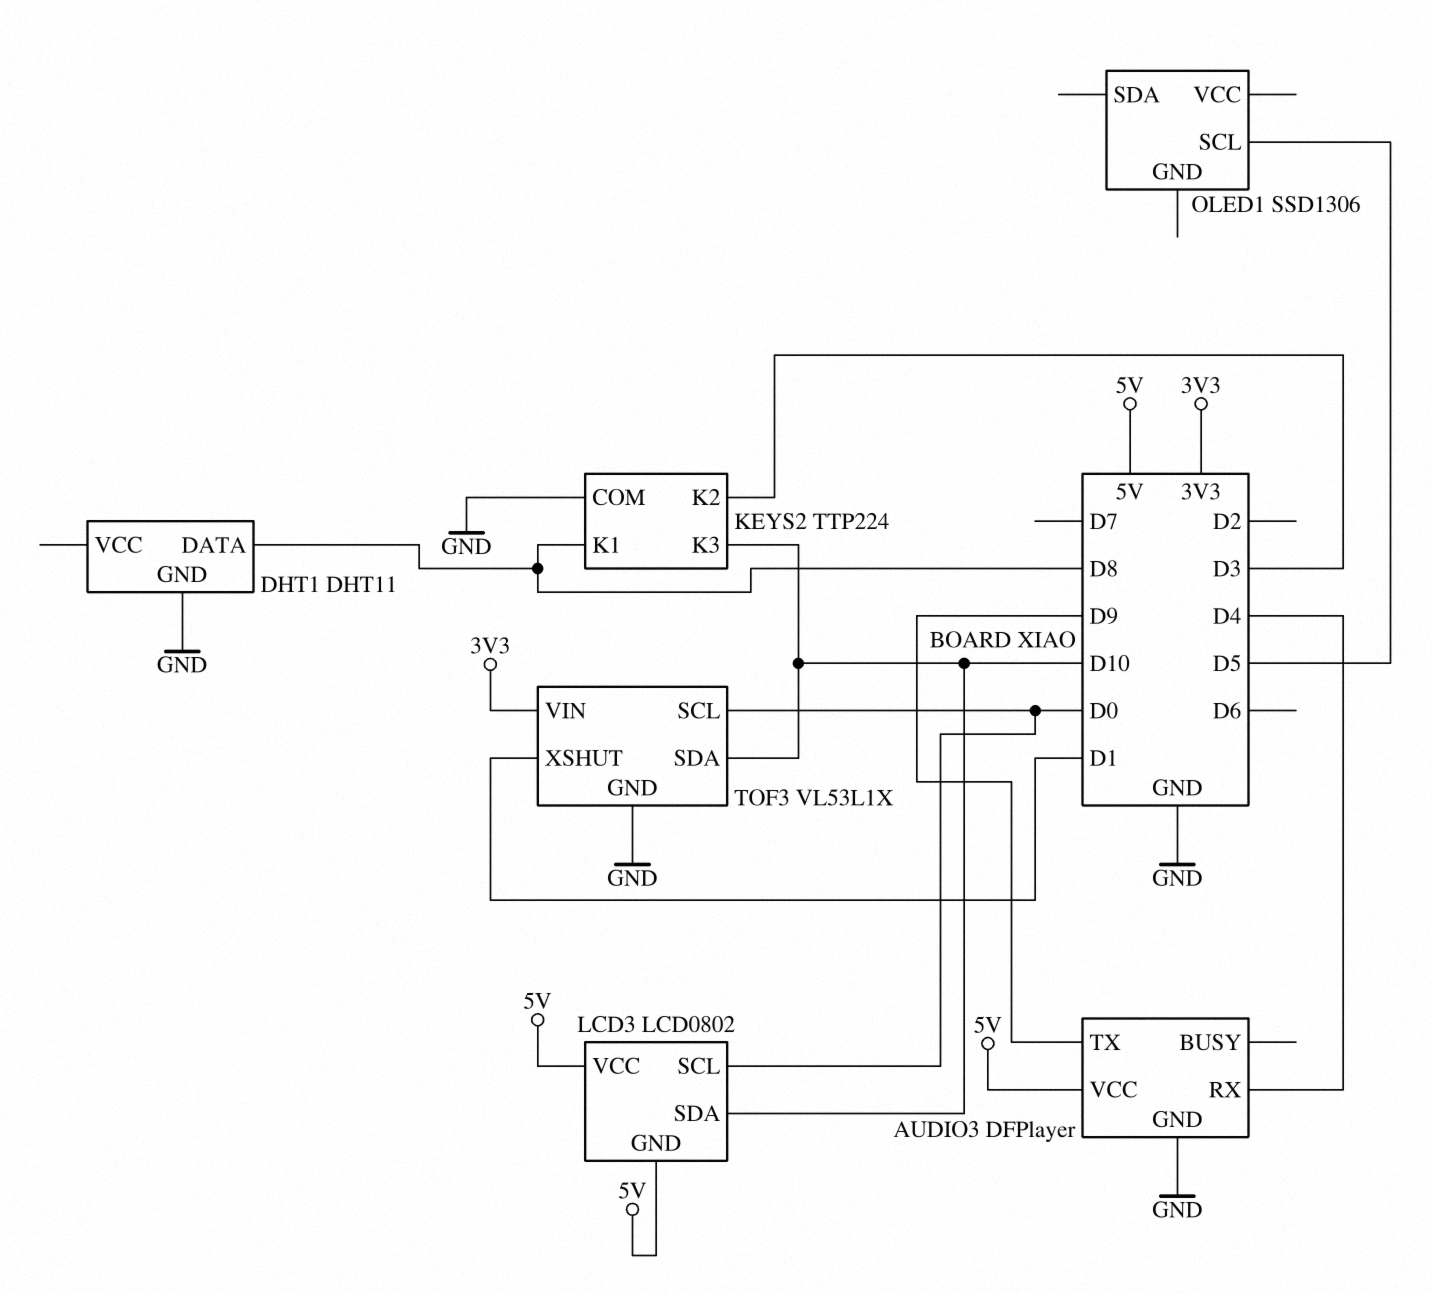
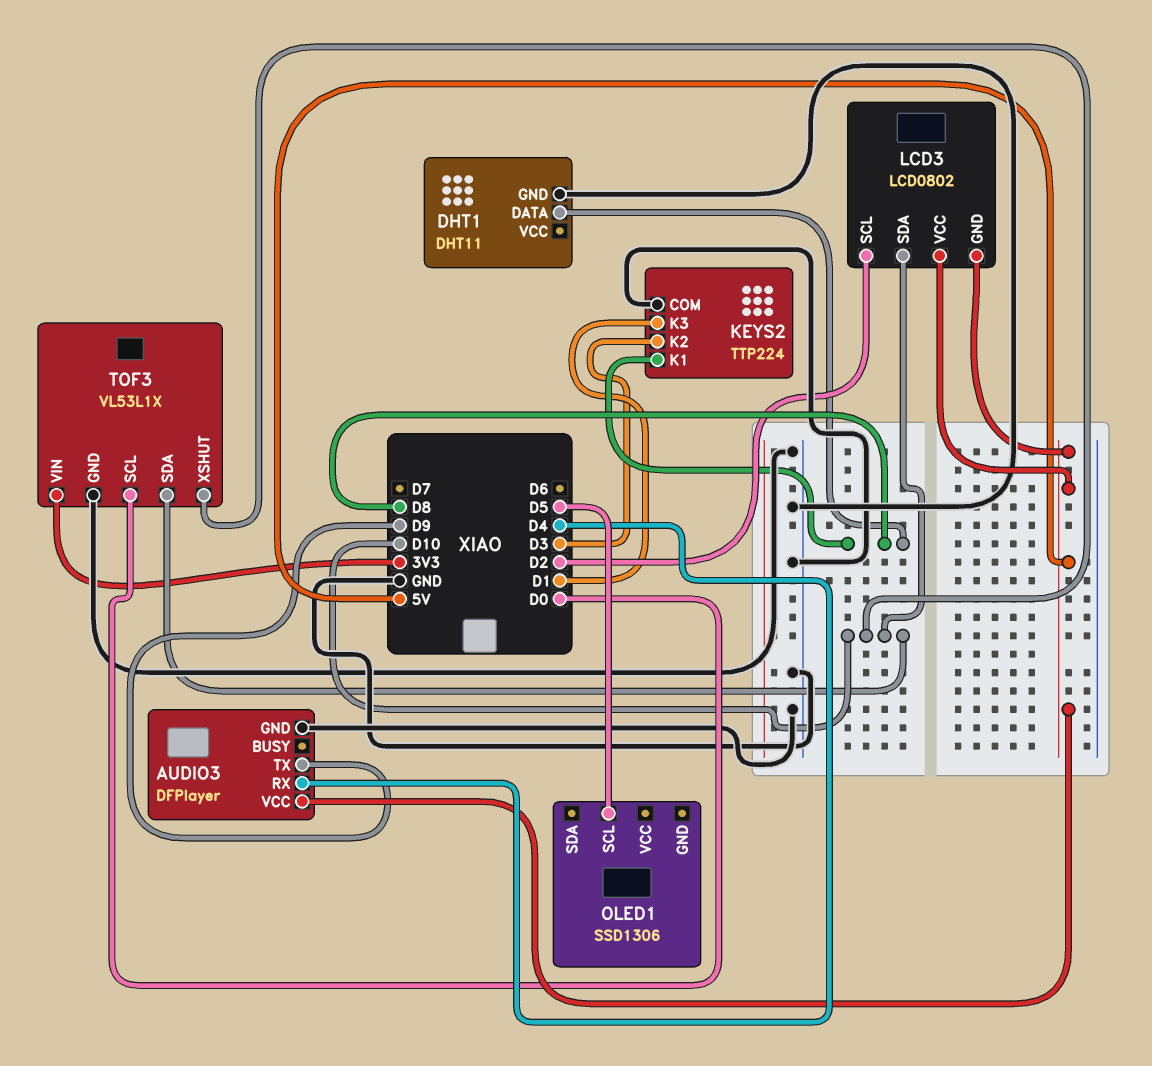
KEYS2 pin K3: D10 -> D1
LCD3 pin SCL: D0 -> D2
TOF3 pin XSHUT: D1 -> D10

